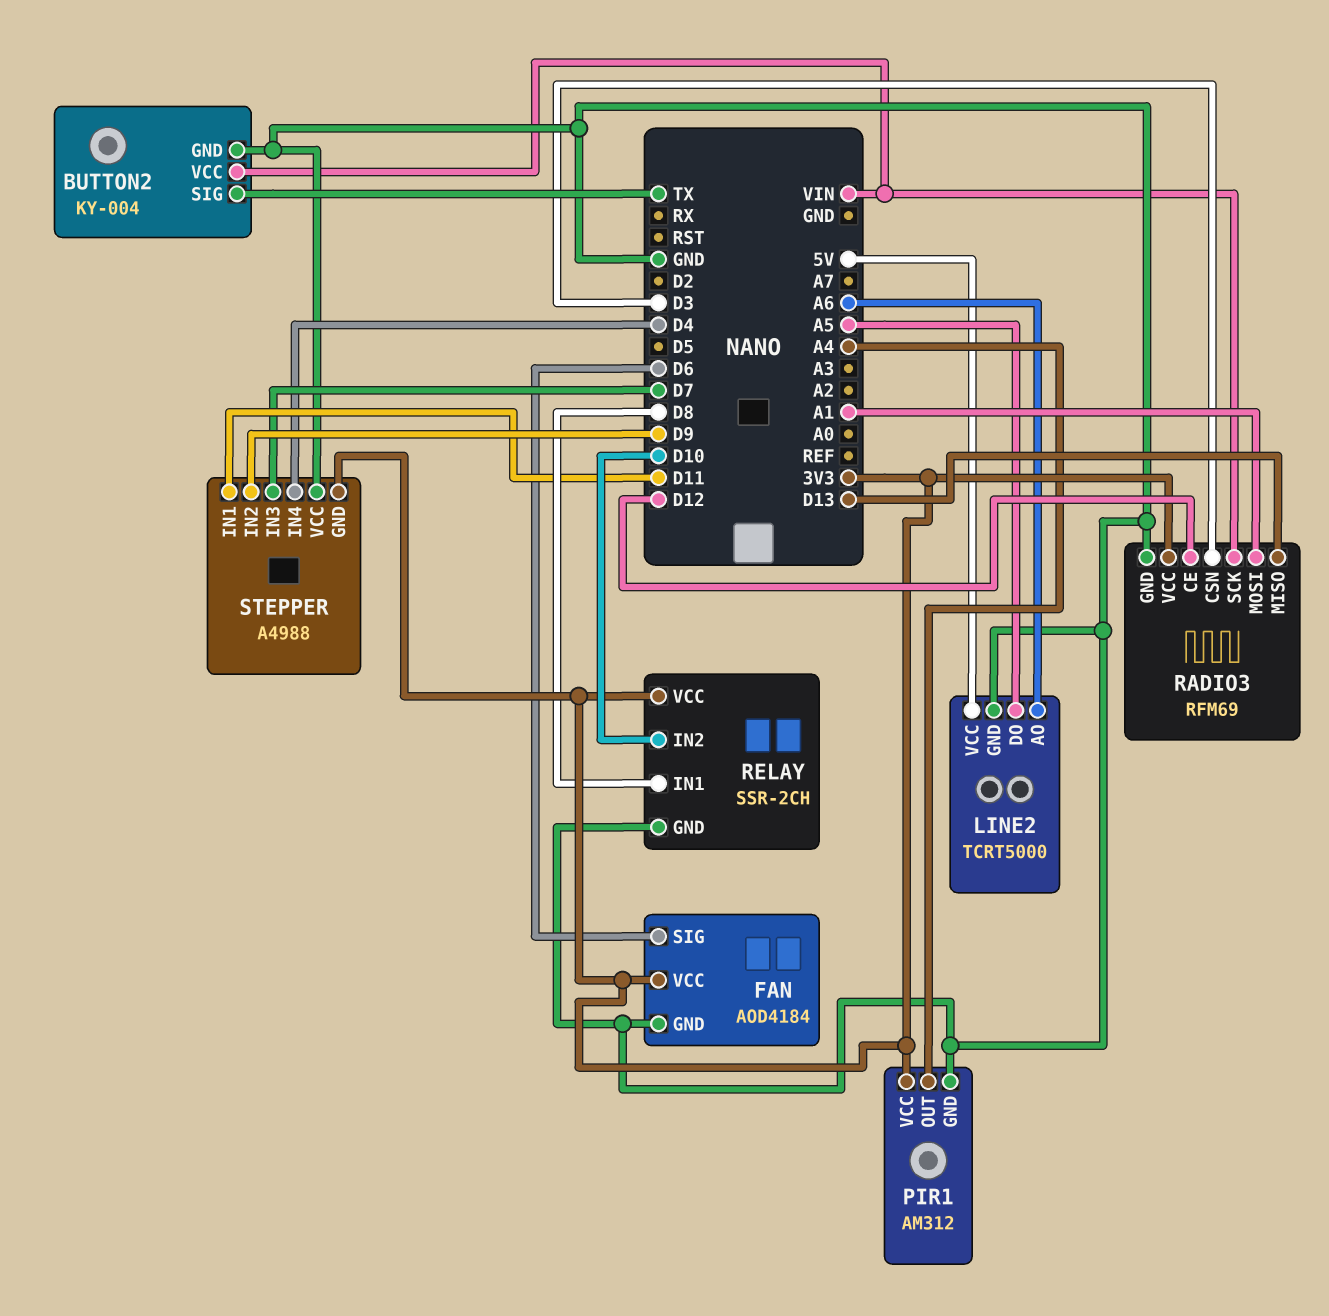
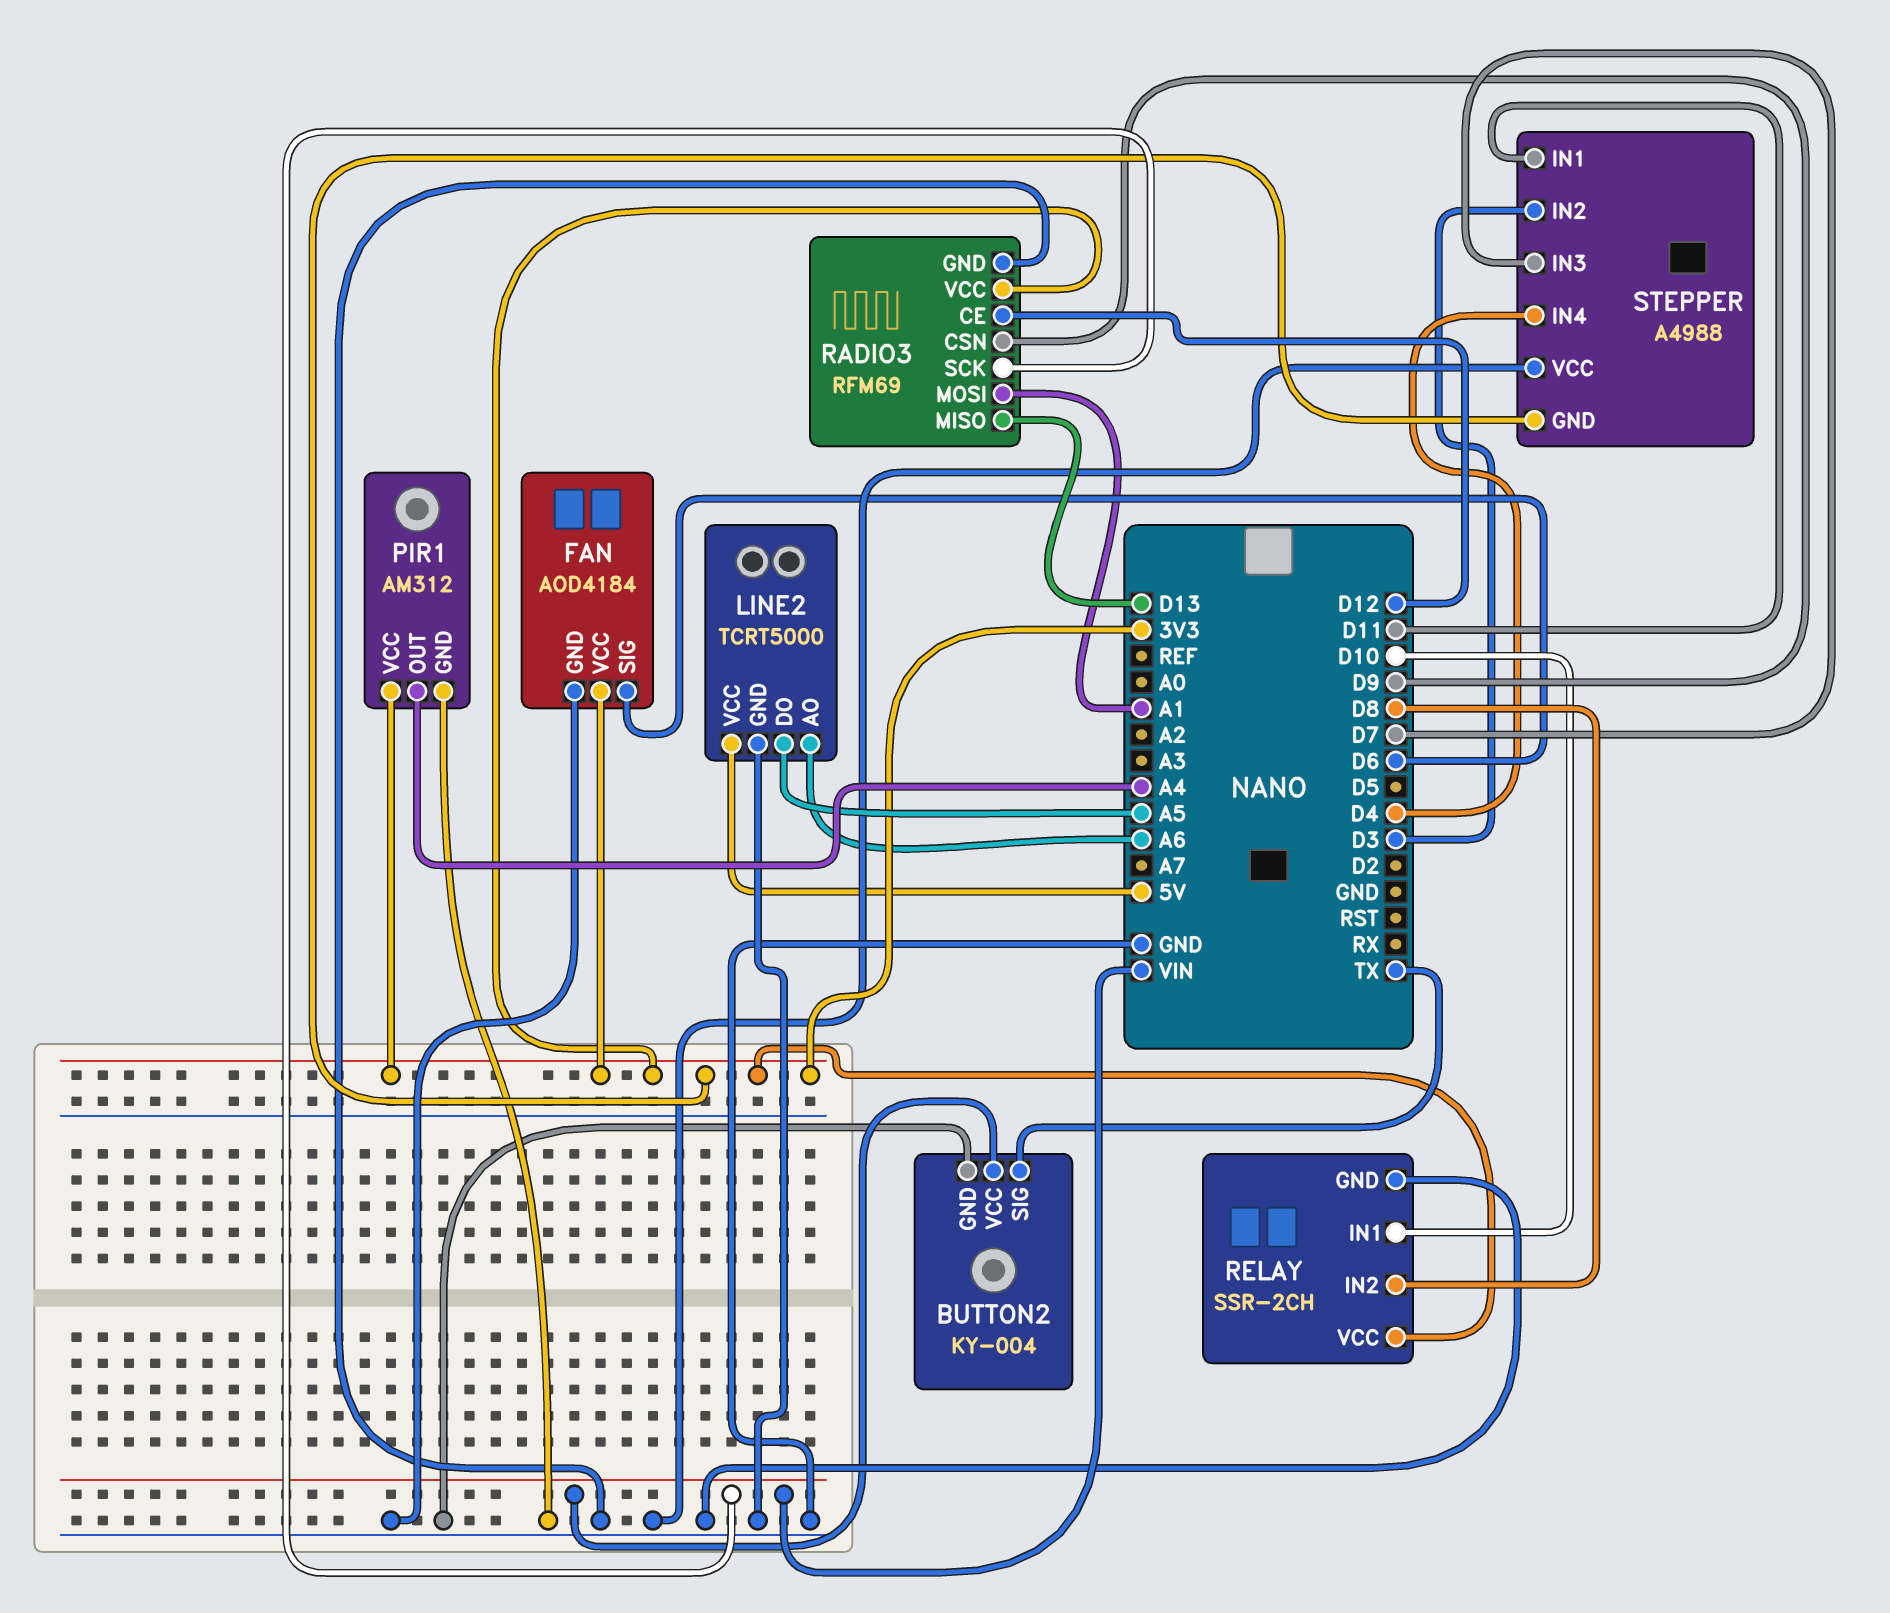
RADIO3 pin CSN: D3 -> D9
RELAY pin IN1: D8 -> D10
RELAY pin IN2: D10 -> D8
STEPPER pin IN2: D9 -> D3

